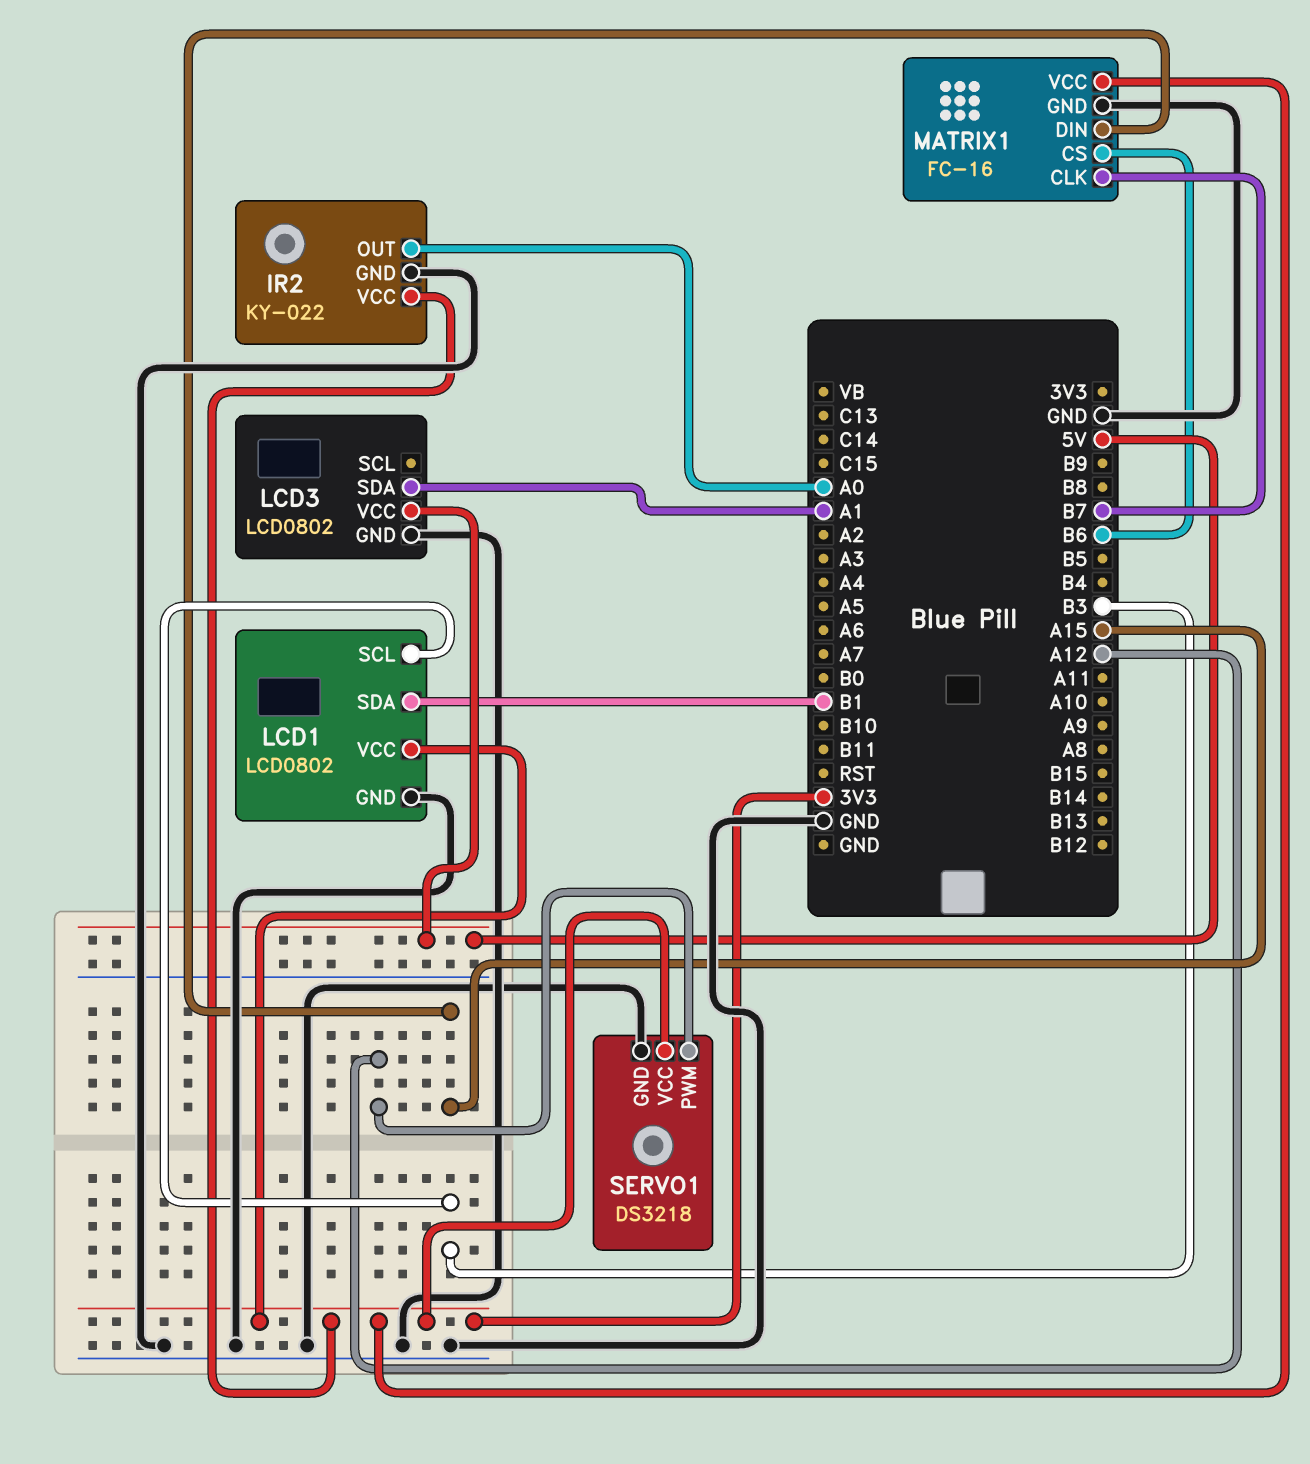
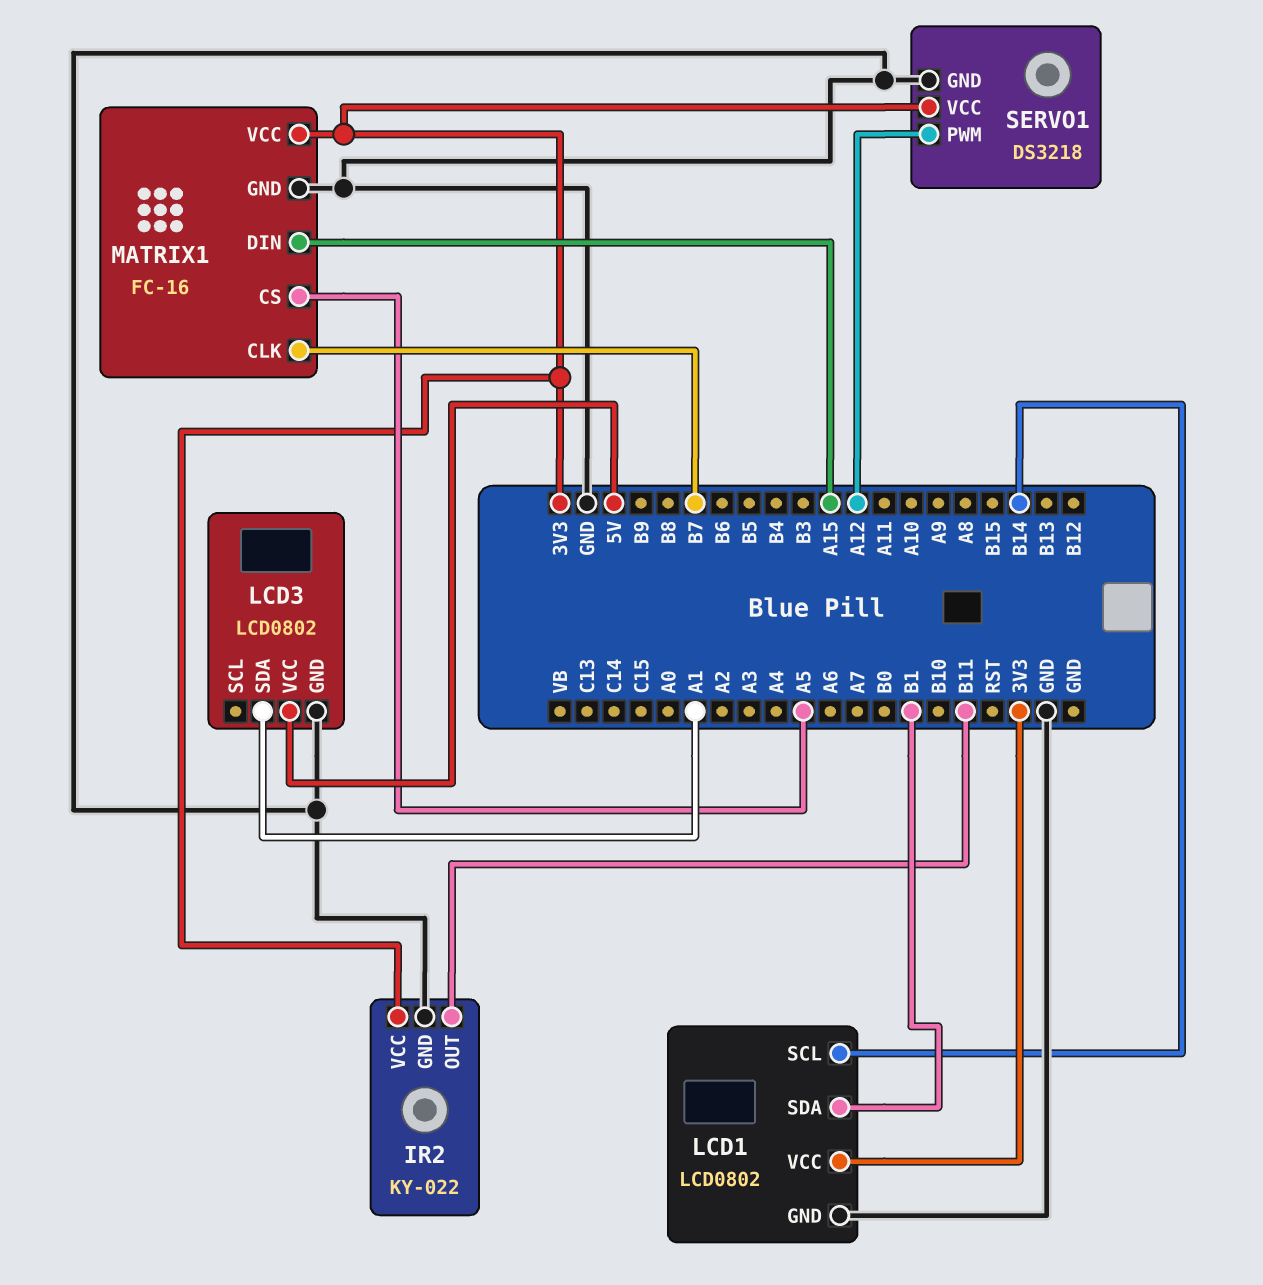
IR2 pin OUT: A0 -> B11
LCD1 pin SCL: B3 -> B14
MATRIX1 pin CS: B6 -> A5

